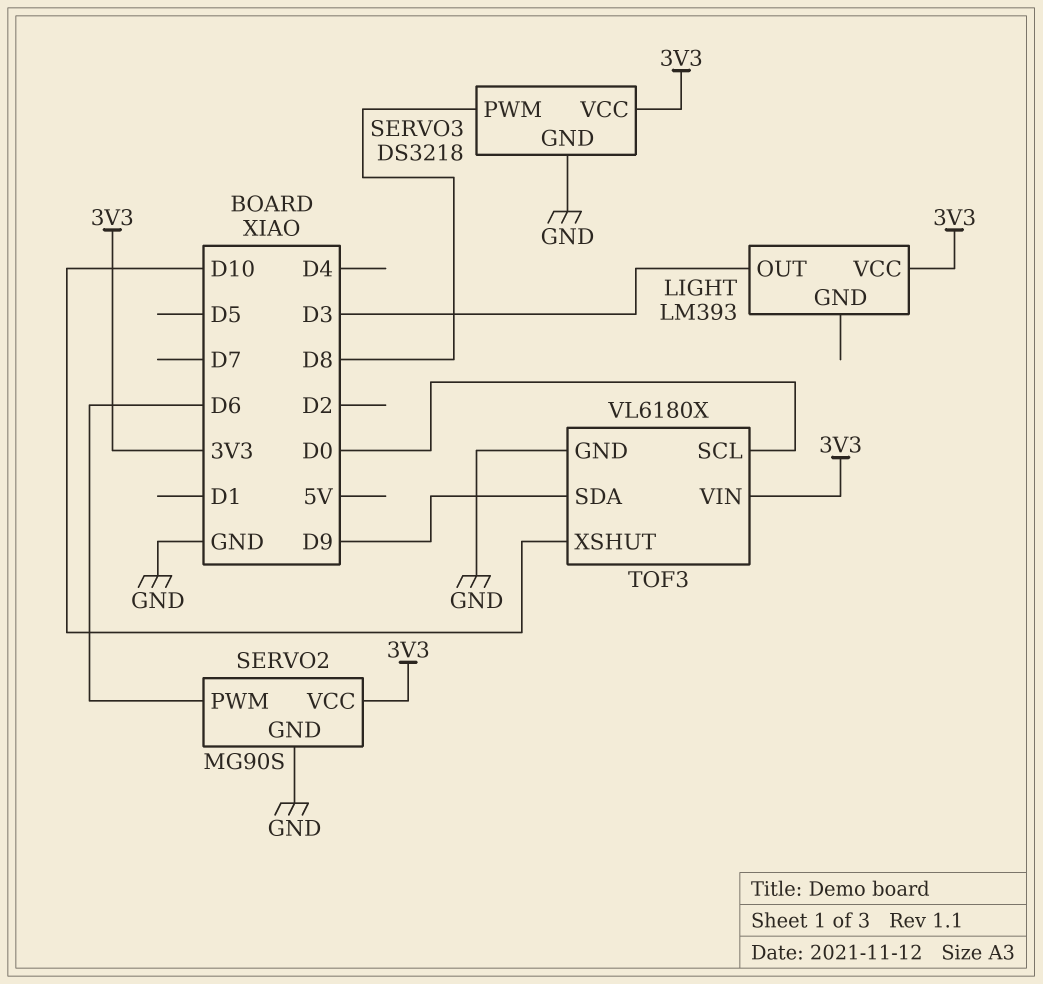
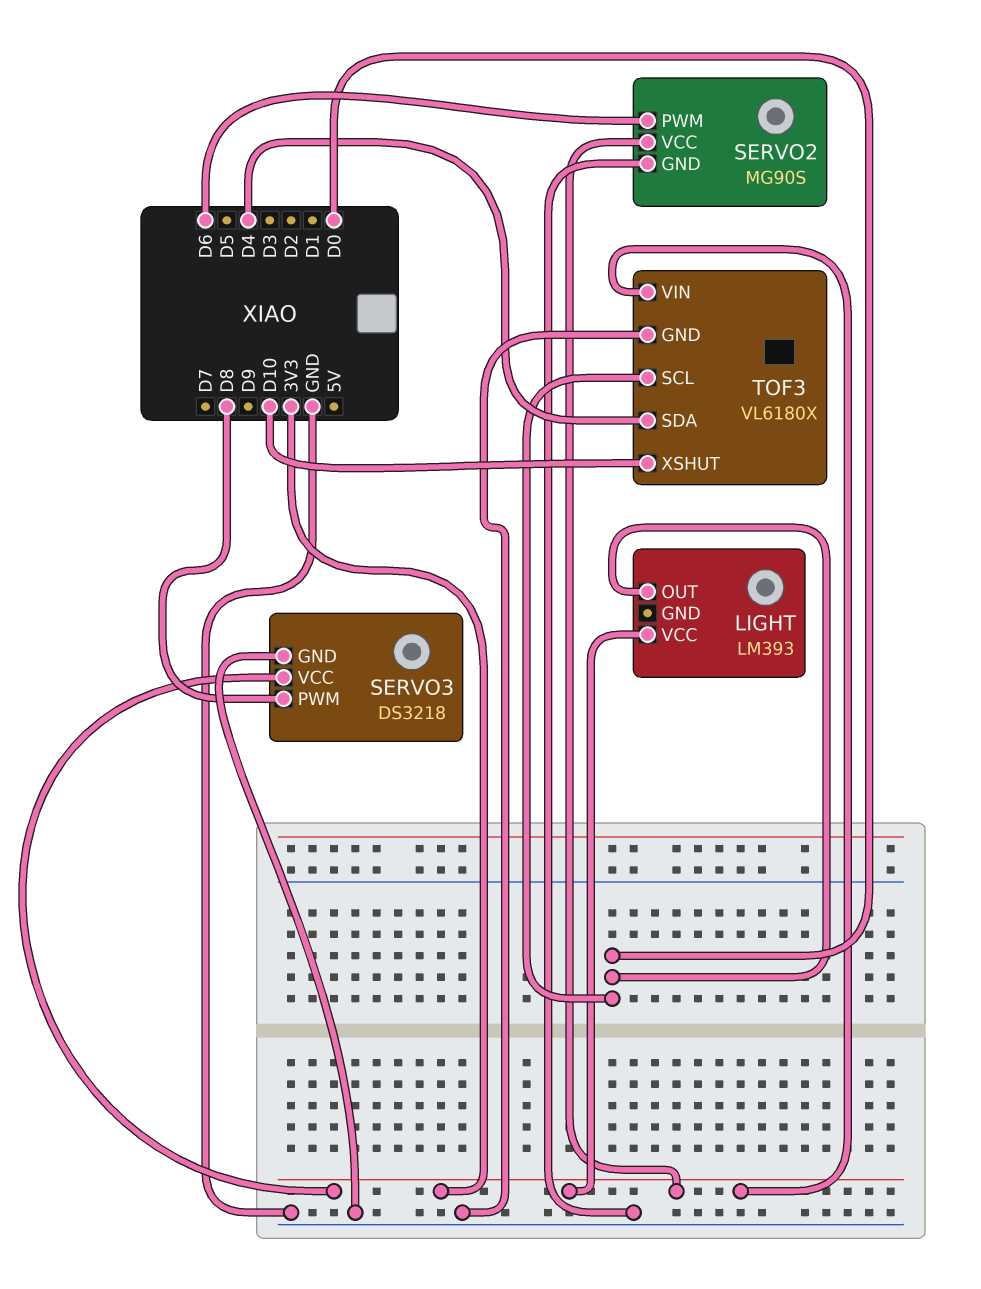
LIGHT pin OUT: D3 -> D0
TOF3 pin SDA: D9 -> D4

